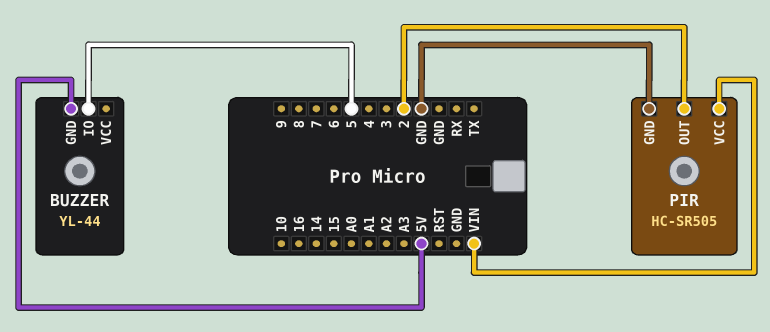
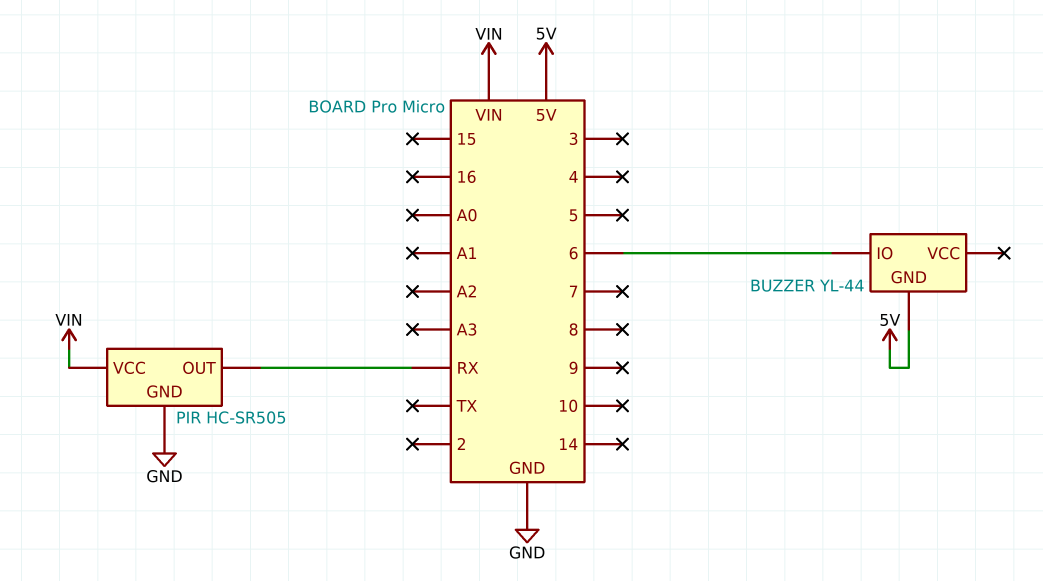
BUZZER pin IO: 5 -> 6
PIR pin OUT: 2 -> RX

